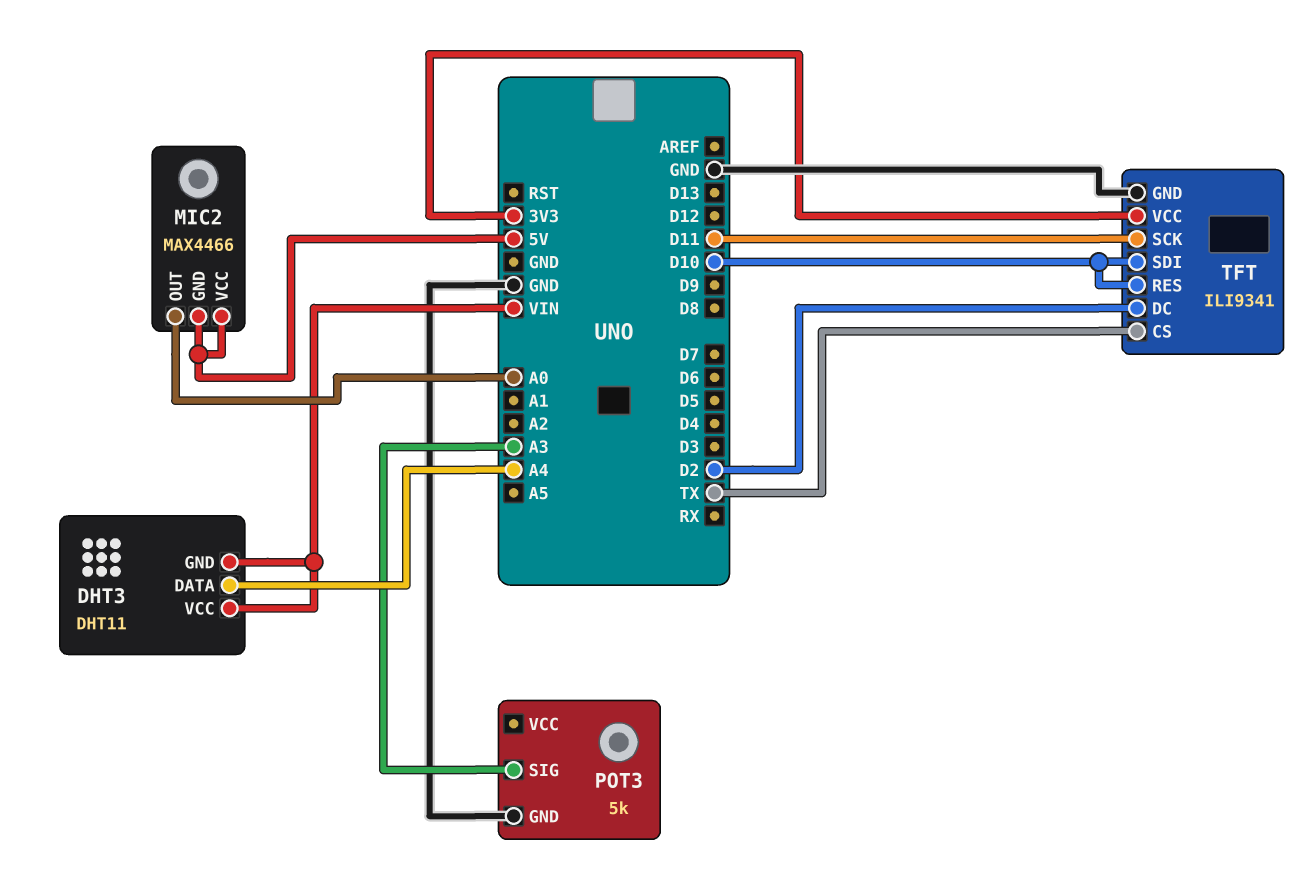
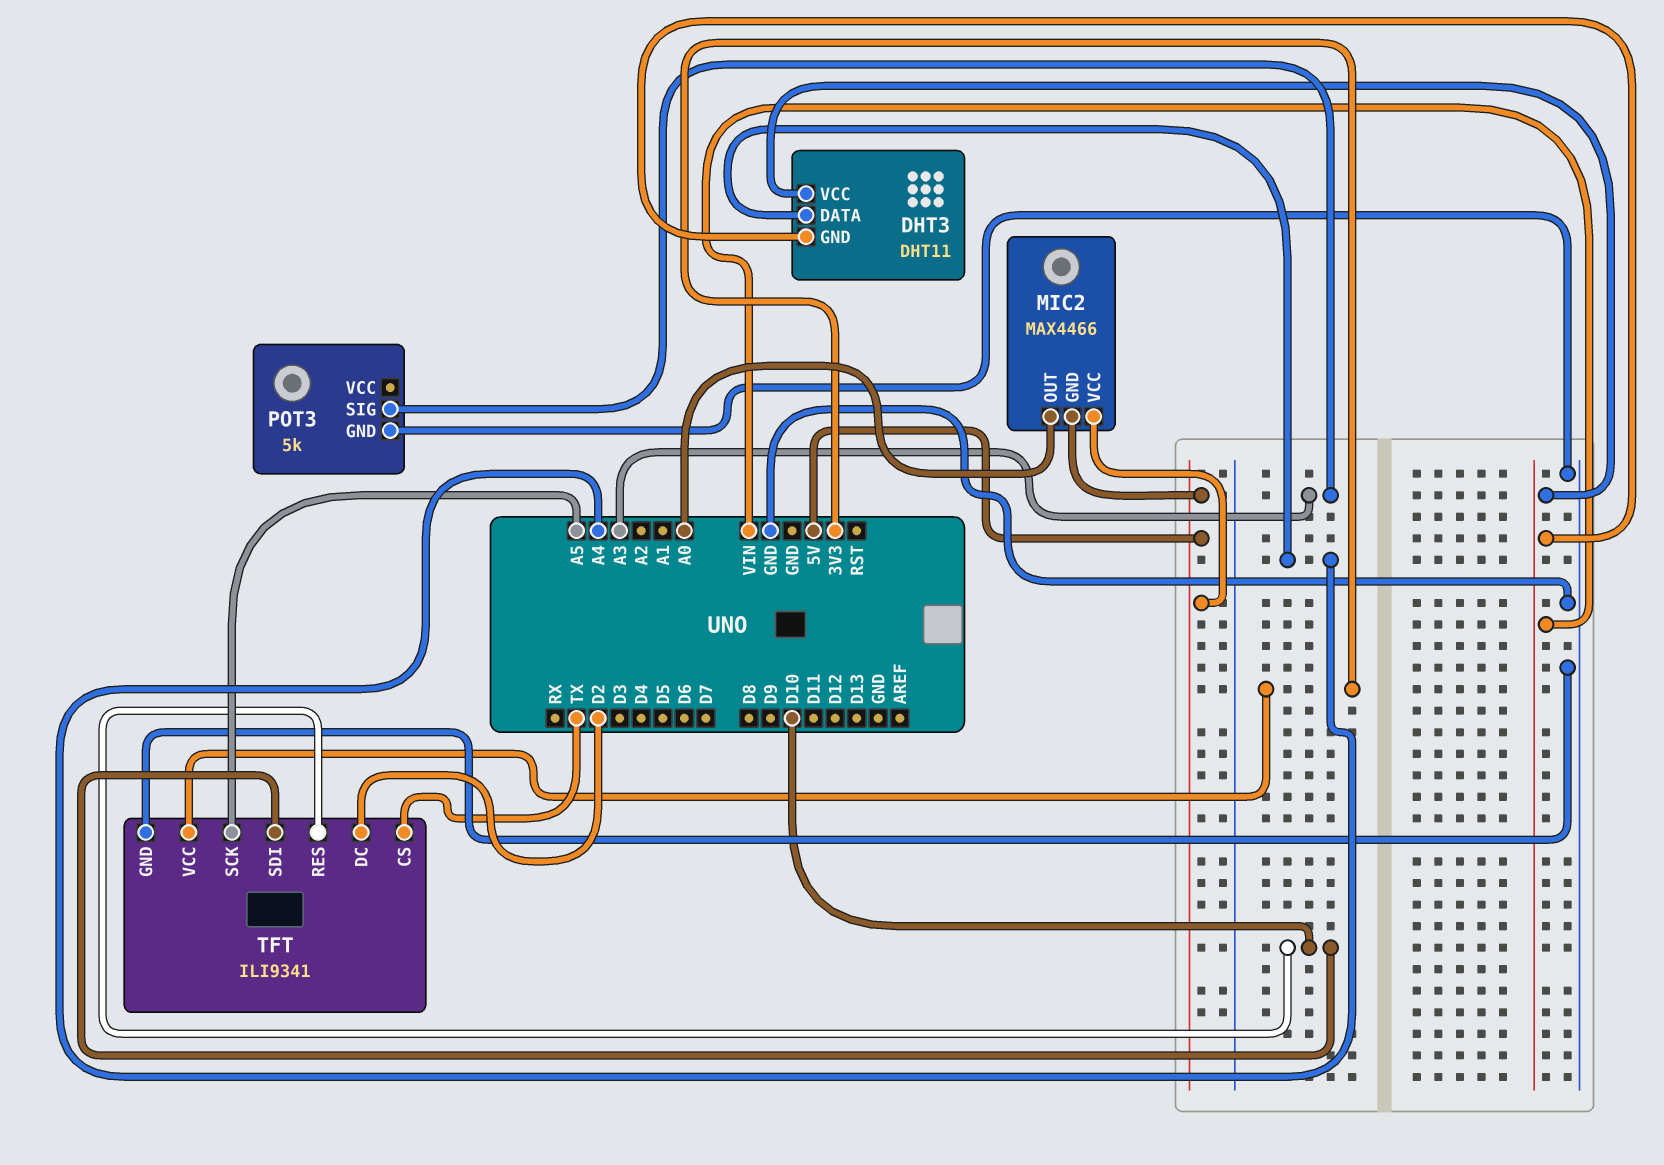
TFT pin SCK: D11 -> A5

